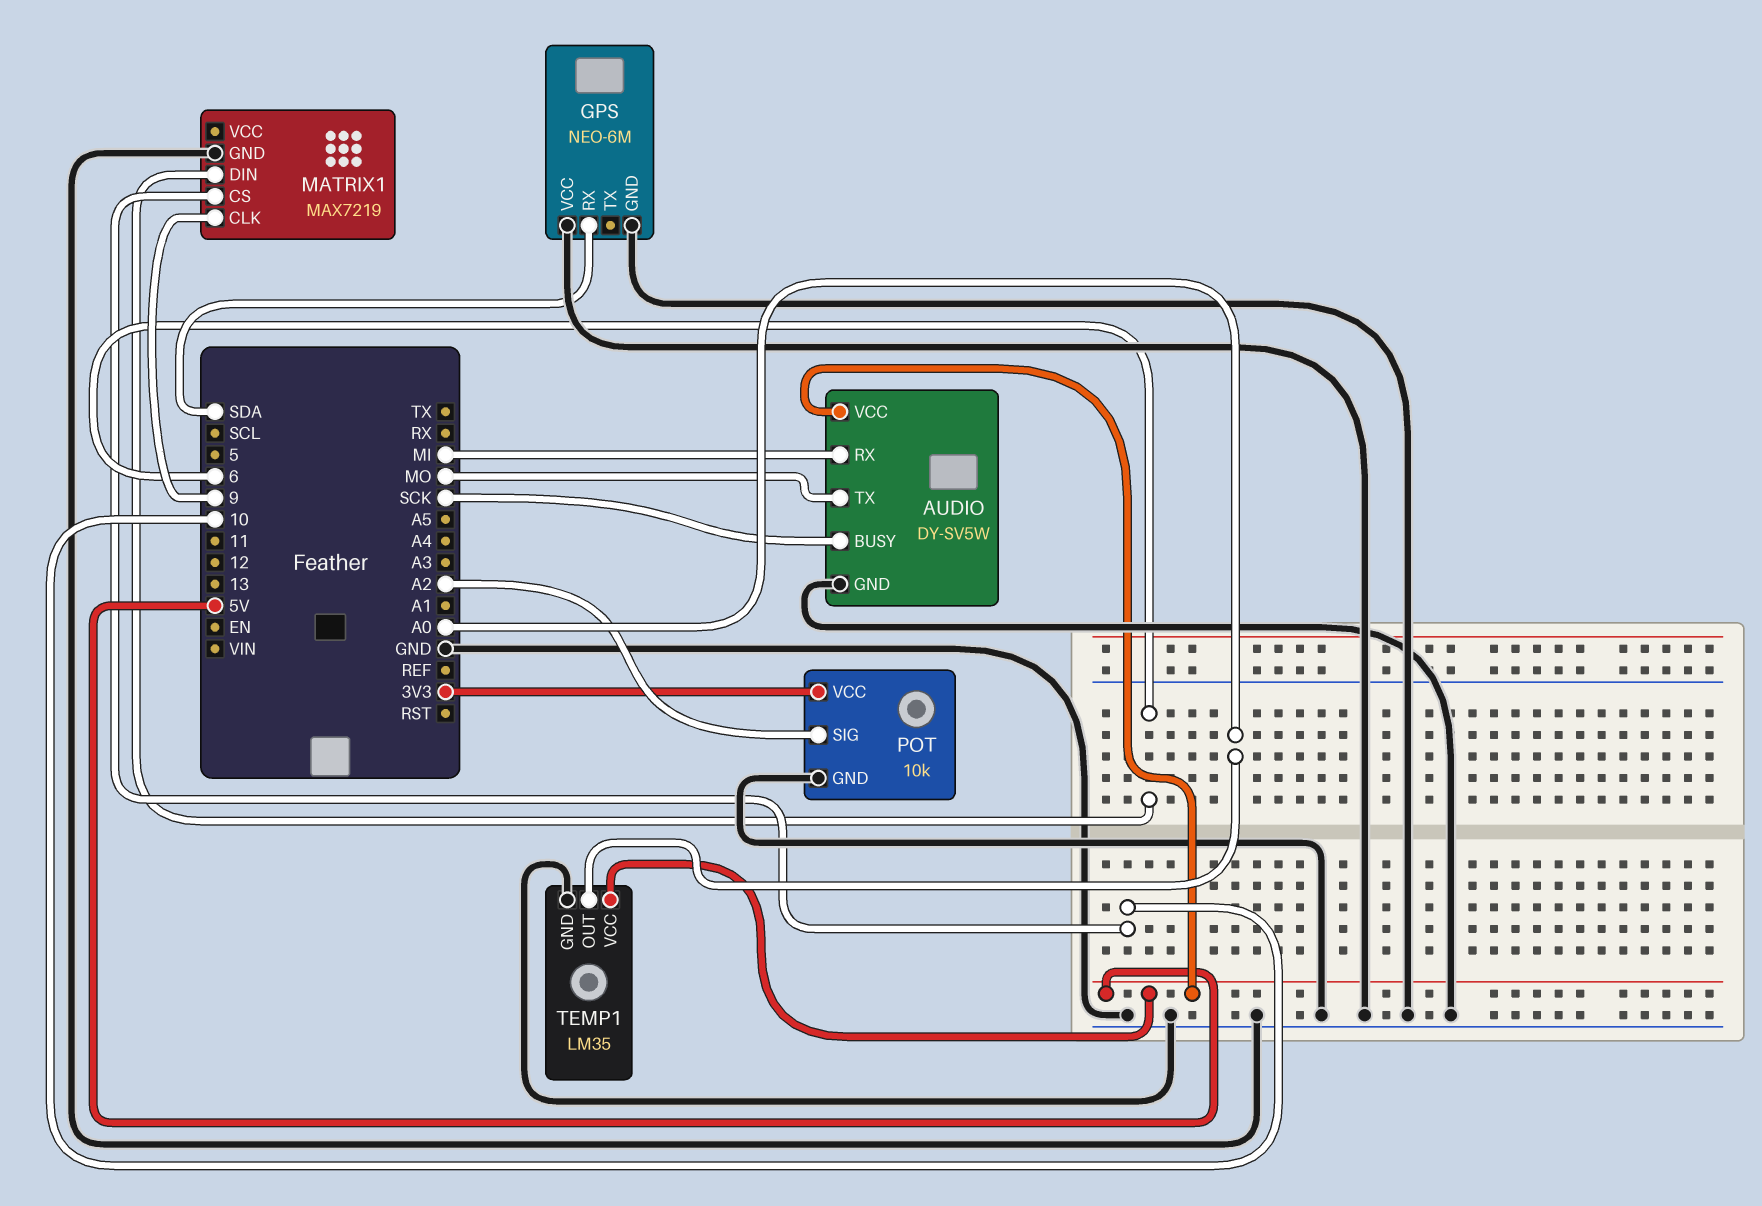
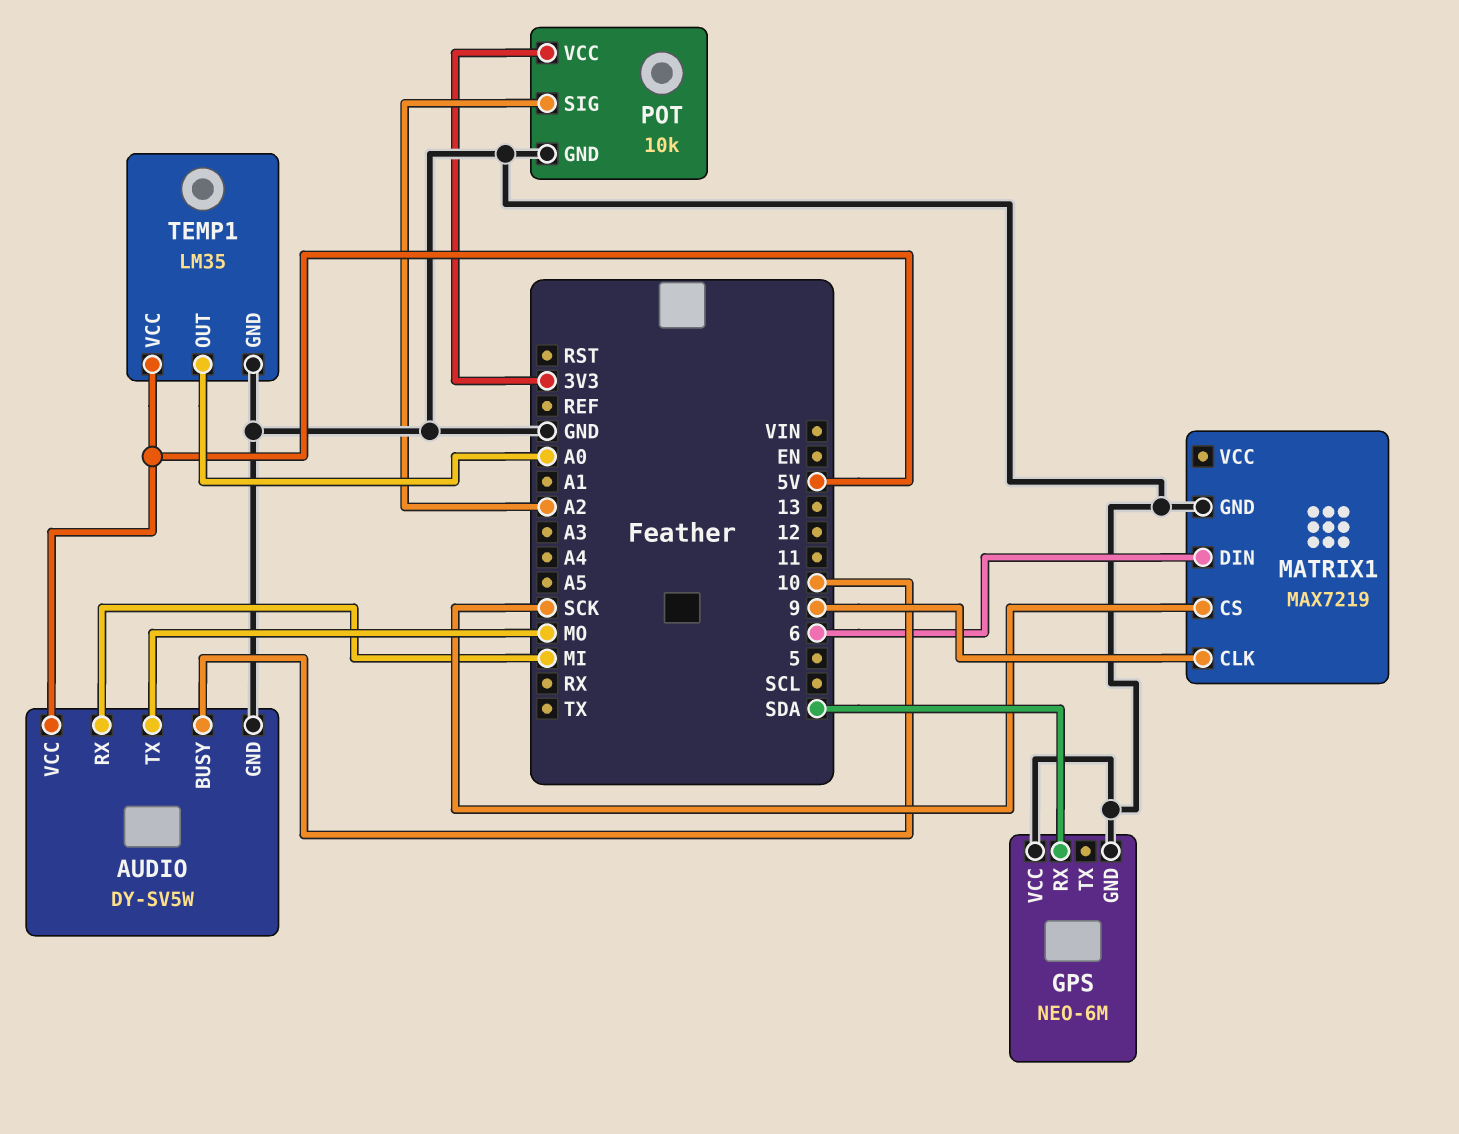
AUDIO pin BUSY: SCK -> 10
MATRIX1 pin CS: 10 -> SCK

